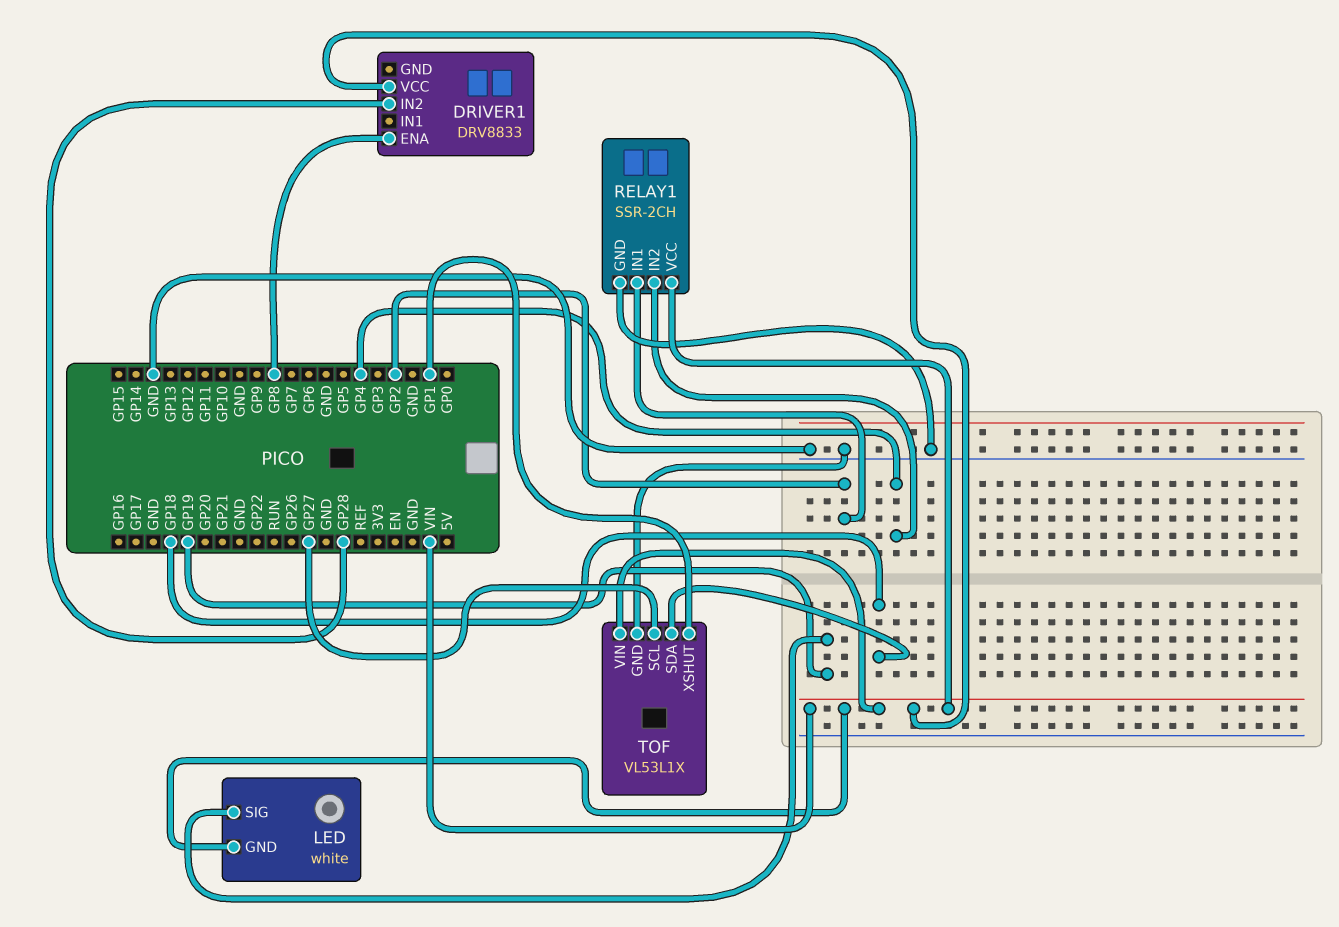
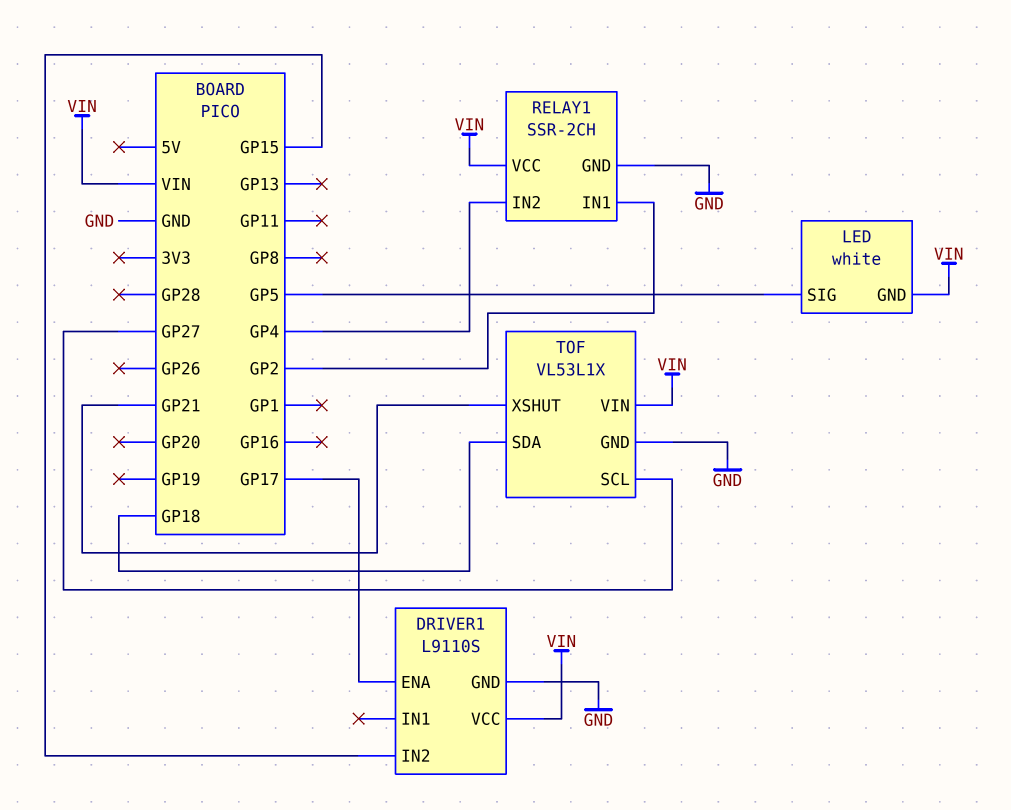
DRIVER1: DRV8833 -> L9110S
DRIVER1 pin ENA: GP8 -> GP17
DRIVER1 pin GND: none -> GND
DRIVER1 pin IN2: GP28 -> GP15
LED pin SIG: GP19 -> GP5
TOF pin XSHUT: GP1 -> GP21

